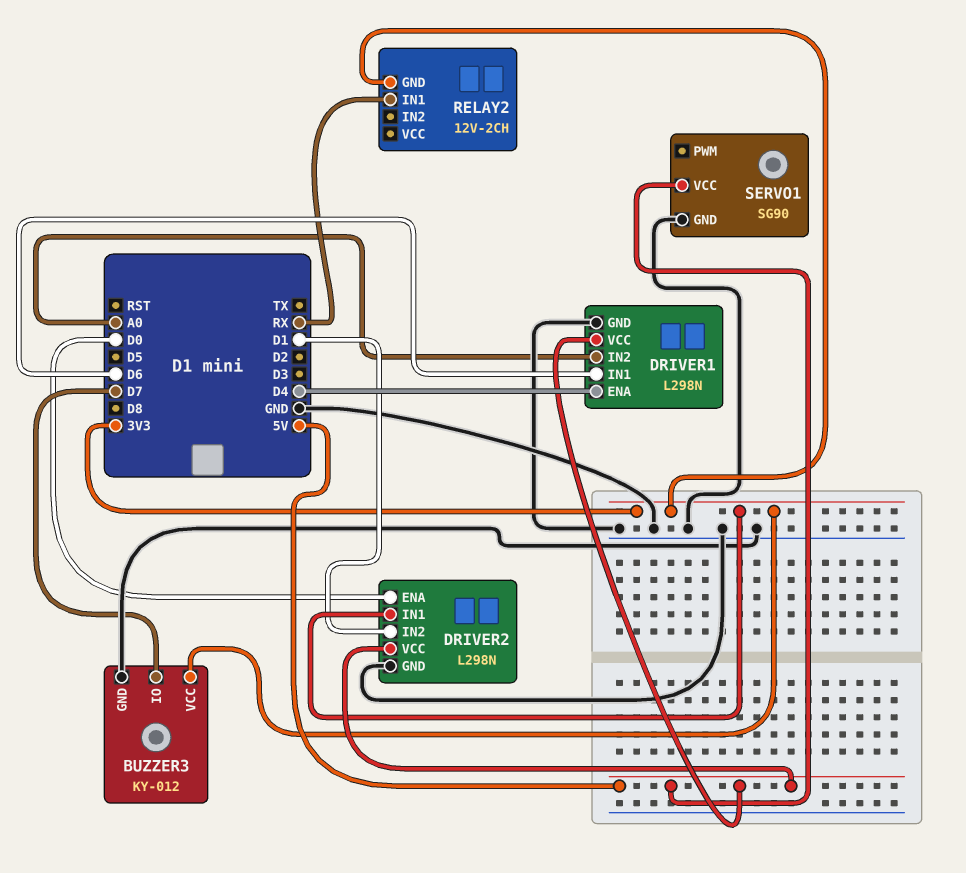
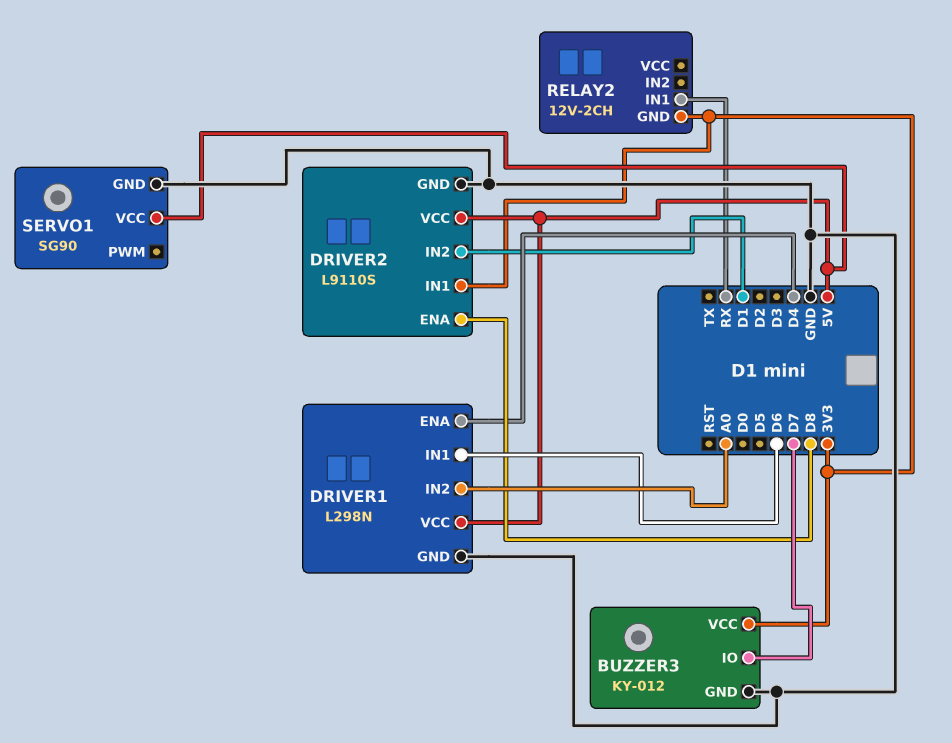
DRIVER2: L298N -> L9110S
DRIVER2 pin ENA: D0 -> D8

